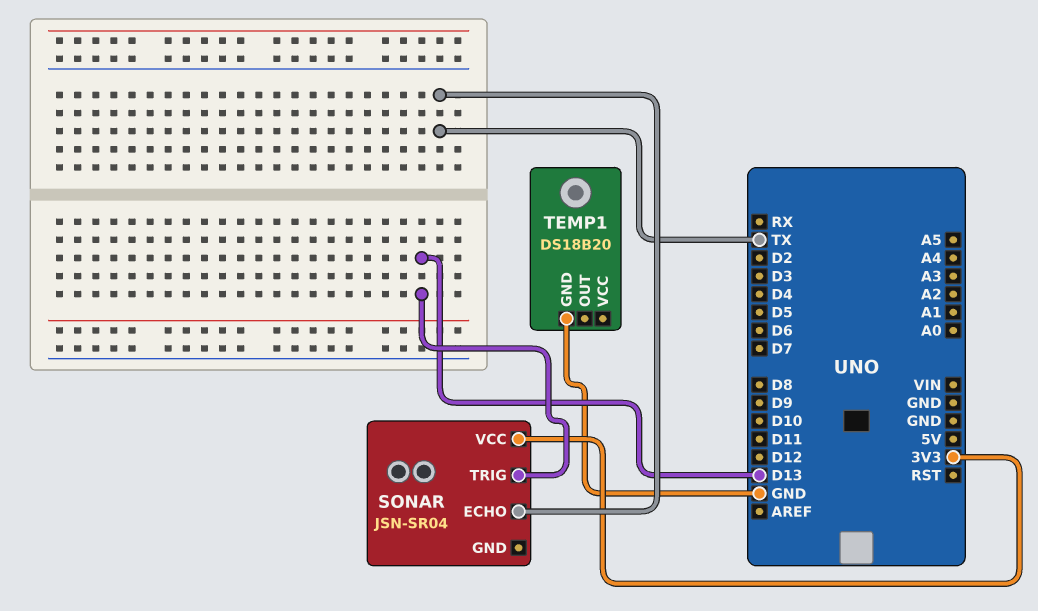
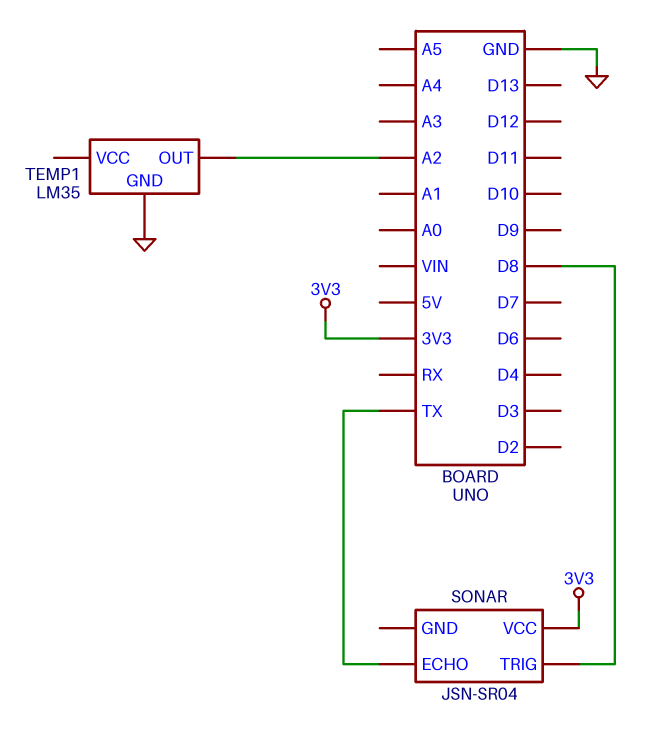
SONAR pin TRIG: D13 -> D8
TEMP1: DS18B20 -> LM35
TEMP1 pin OUT: none -> A2

